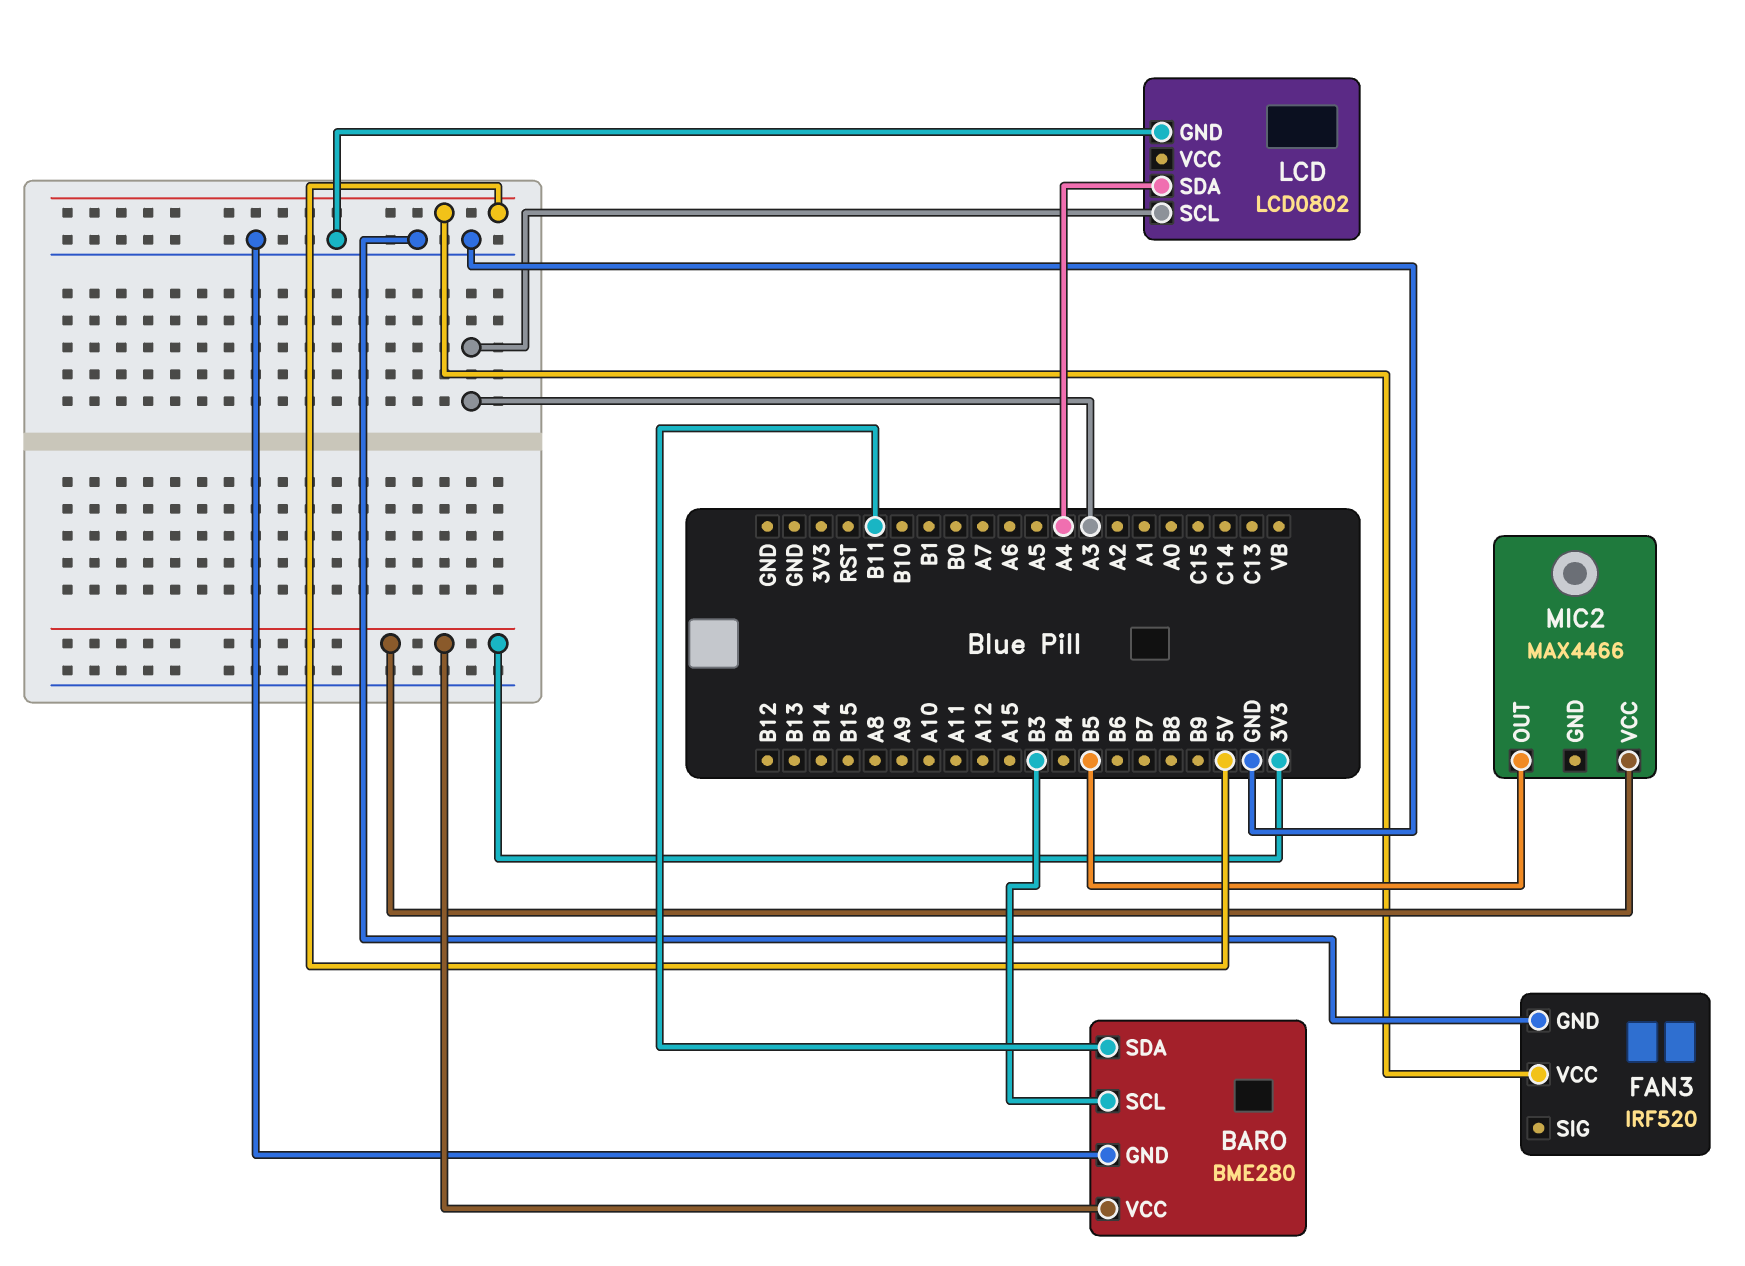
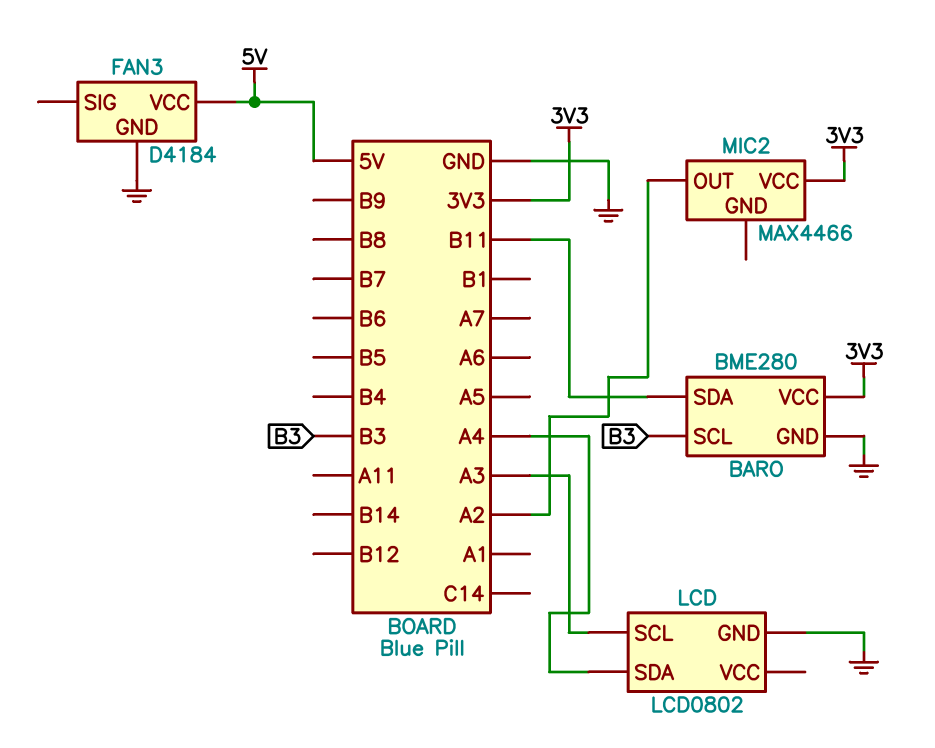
FAN3: IRF520 -> D4184
MIC2 pin OUT: B5 -> A2

